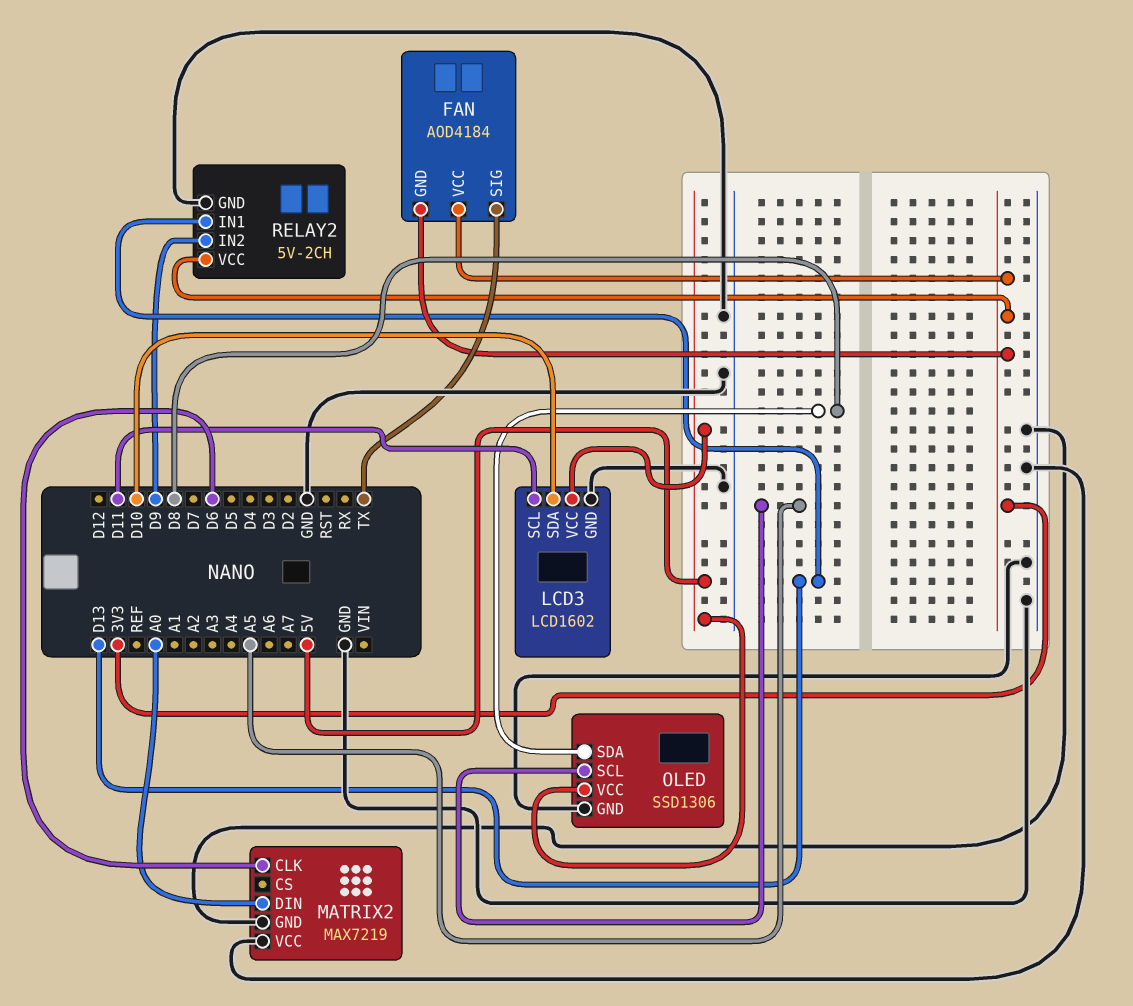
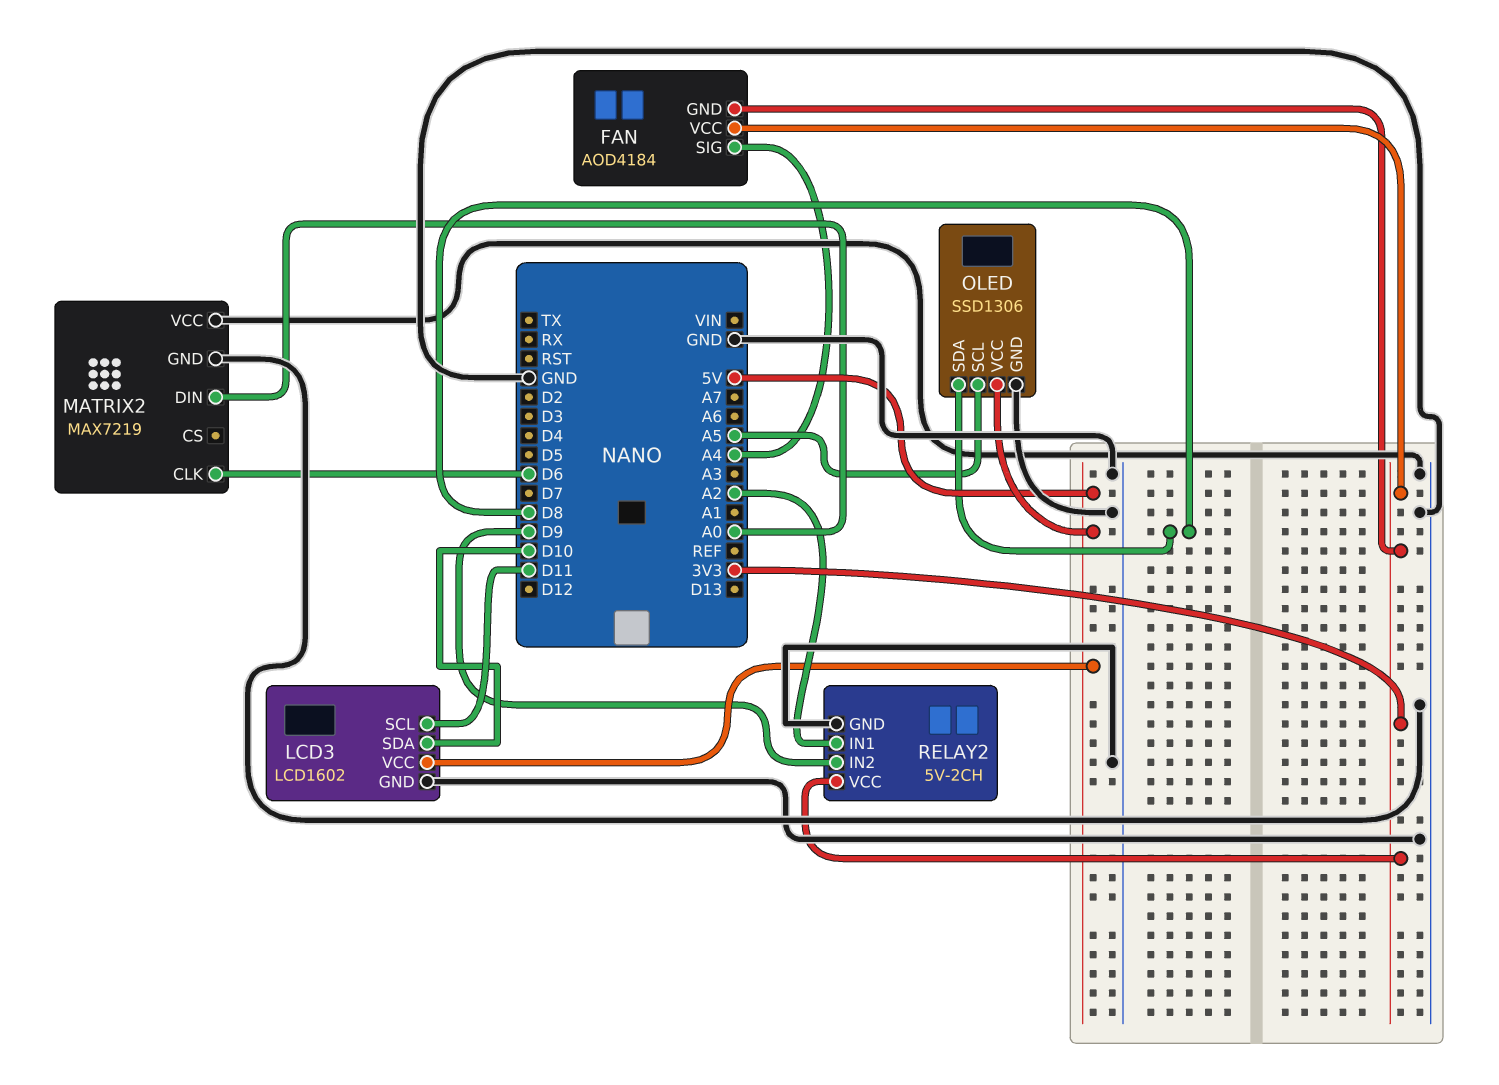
FAN pin SIG: TX -> A4
RELAY2 pin IN1: D13 -> A2

